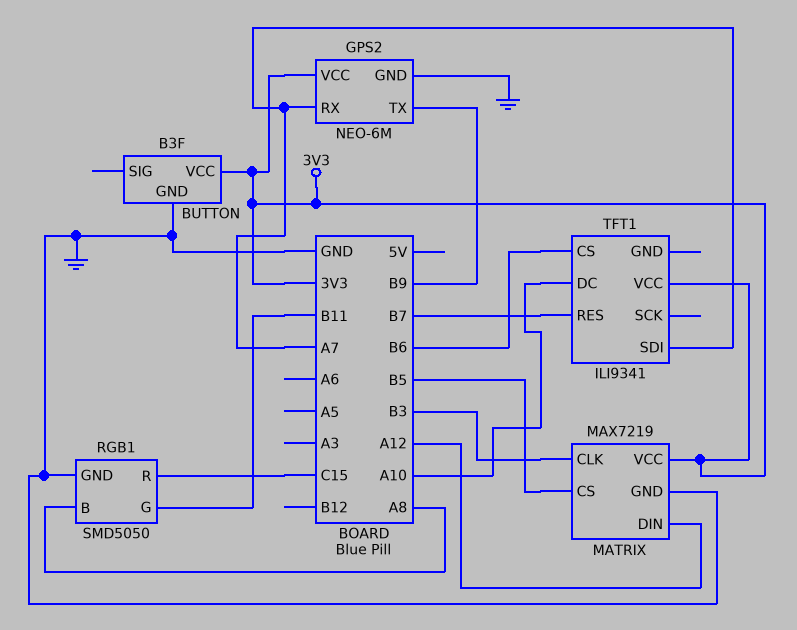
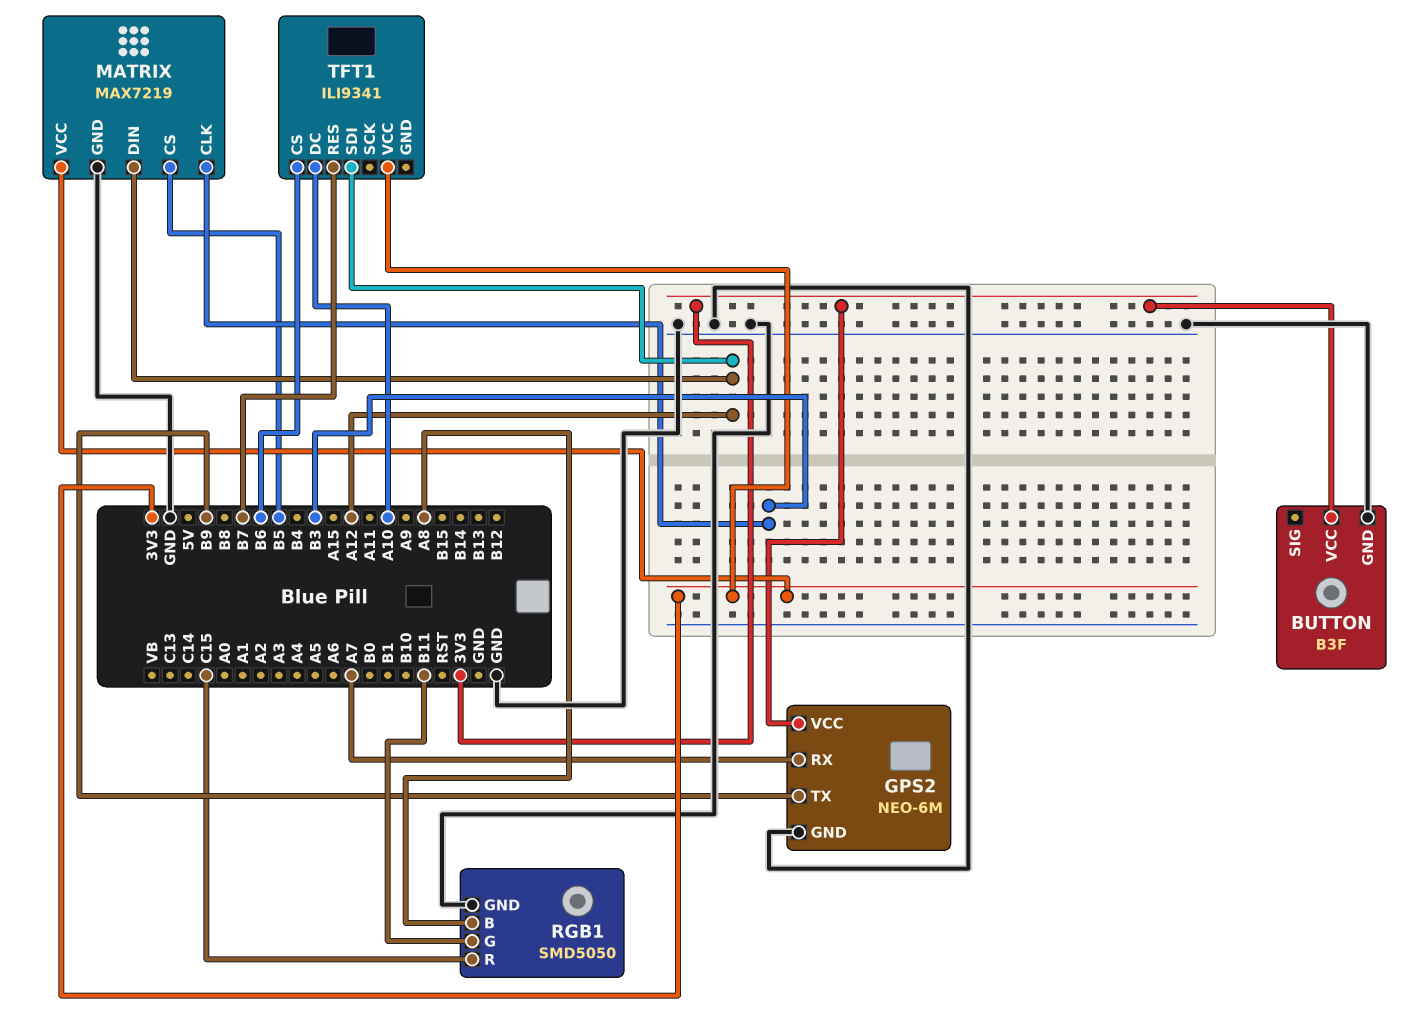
TFT1 pin SDI: A7 -> A12

